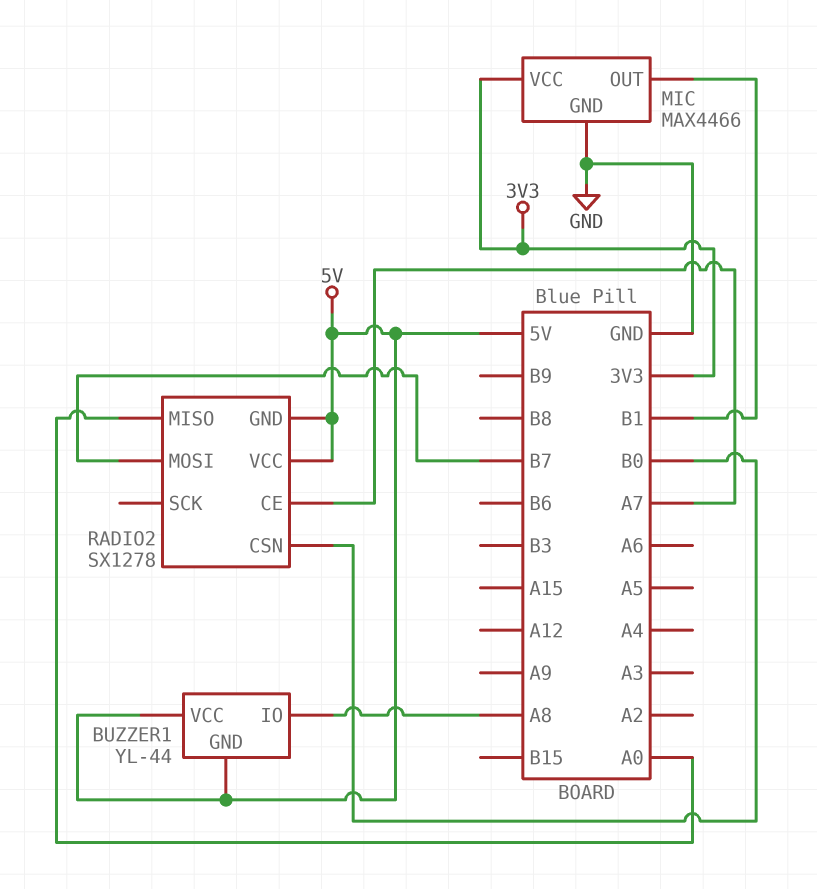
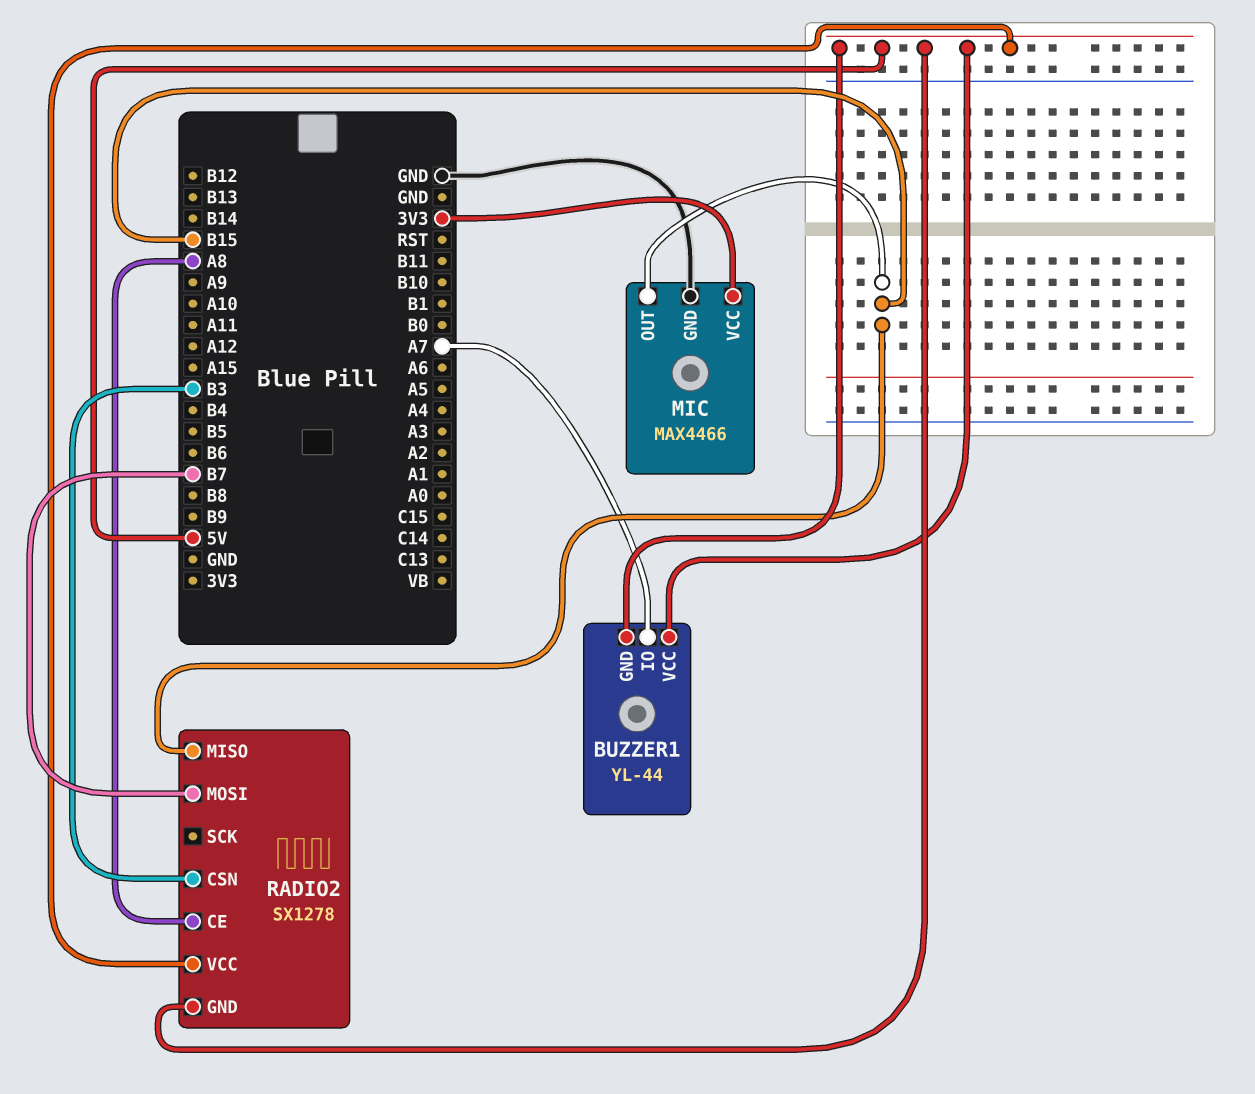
BUZZER1 pin IO: A8 -> A7
MIC pin OUT: B1 -> B15
RADIO2 pin CE: A7 -> A8
RADIO2 pin CSN: B0 -> B3
RADIO2 pin MISO: A0 -> B15

